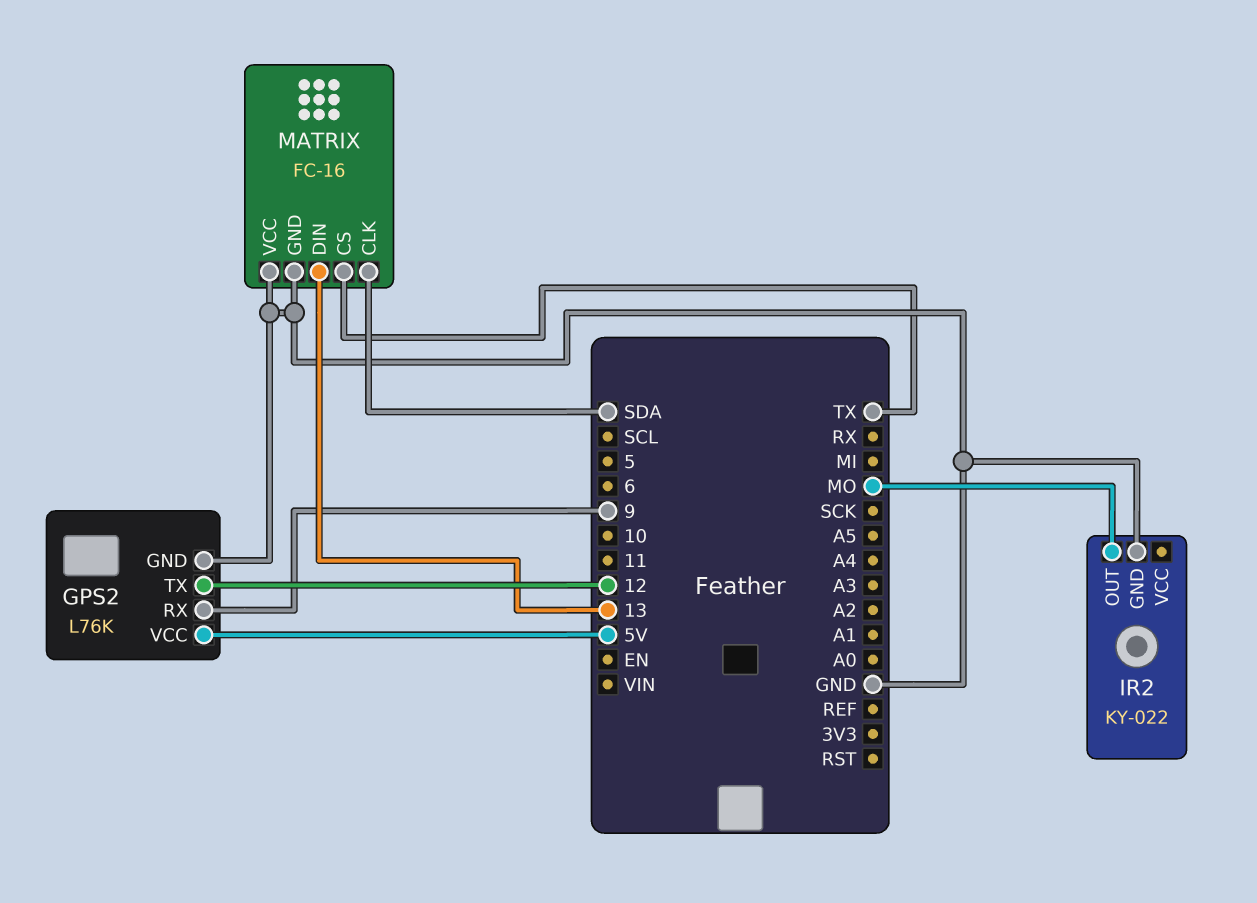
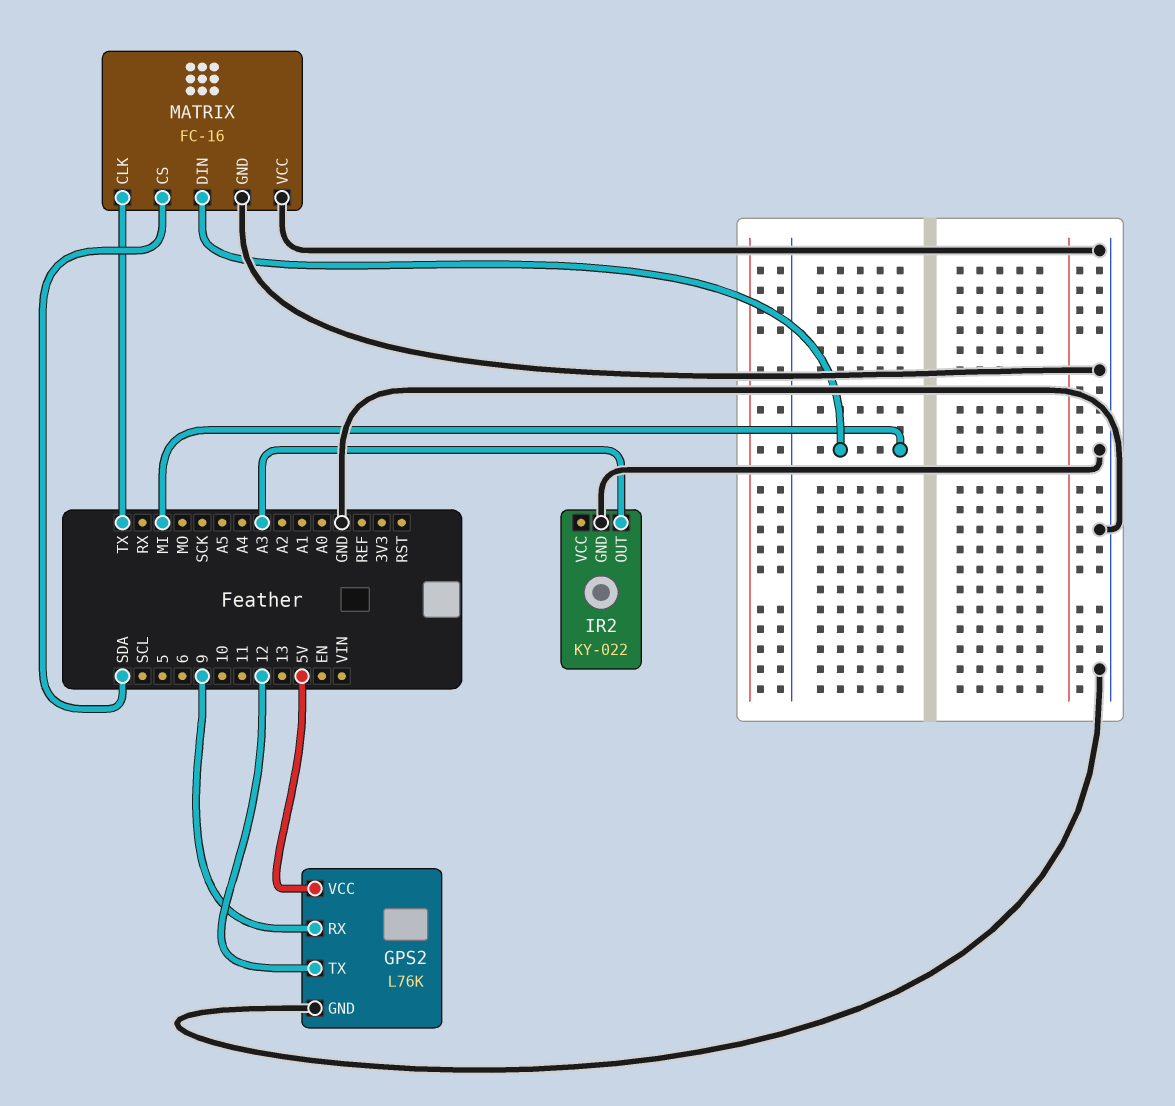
IR2 pin OUT: MO -> A3
MATRIX pin CLK: SDA -> TX
MATRIX pin CS: TX -> SDA
MATRIX pin DIN: 13 -> MI

